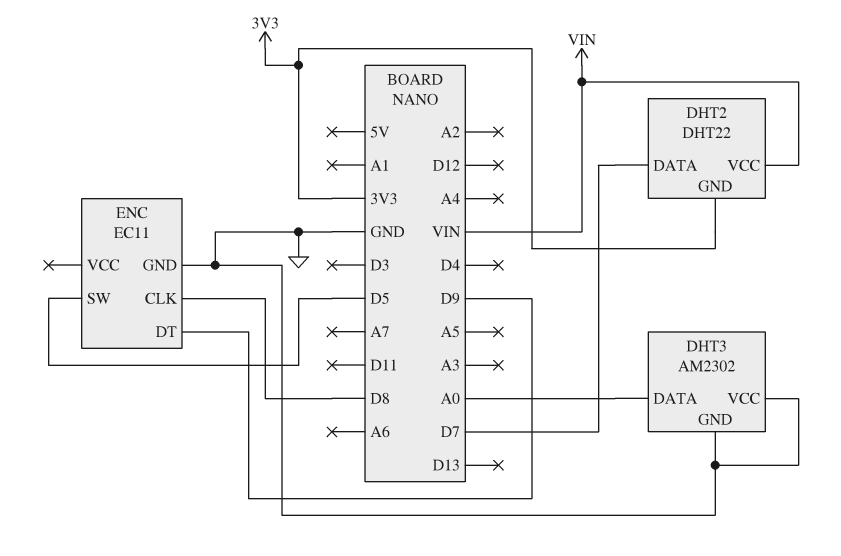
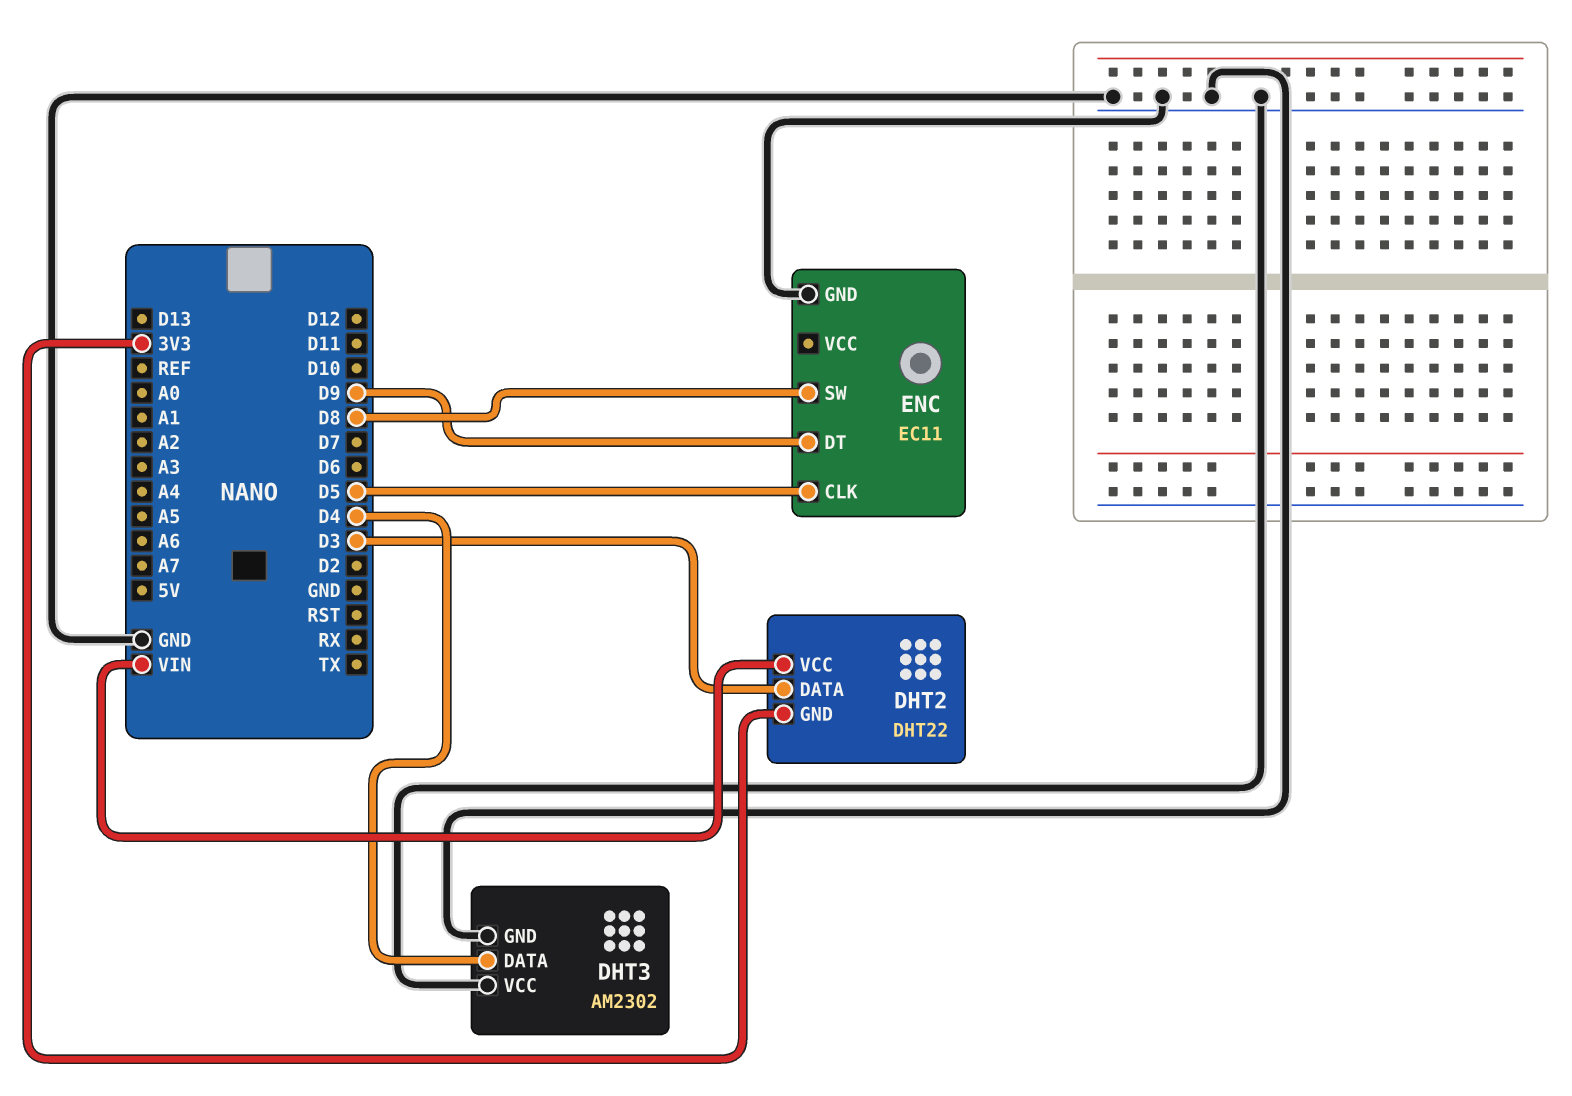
DHT2 pin DATA: D7 -> D3
DHT3 pin DATA: A0 -> D4
ENC pin CLK: D8 -> D5
ENC pin SW: D5 -> D8

